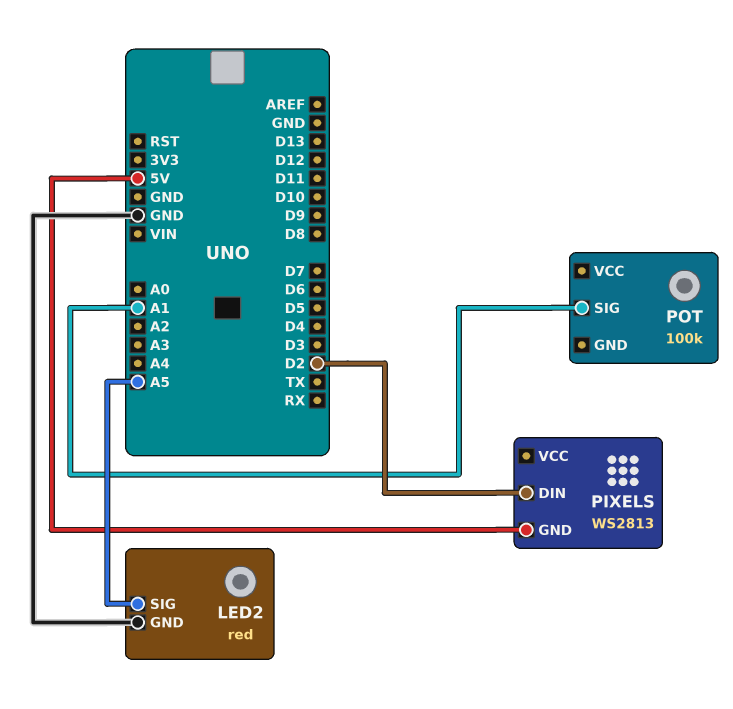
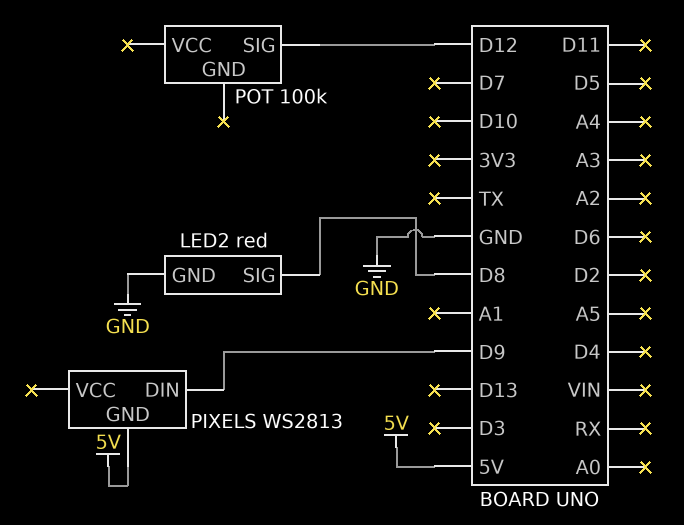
LED2 pin SIG: A5 -> D8
PIXELS pin DIN: D2 -> D9
POT pin SIG: A1 -> D12

